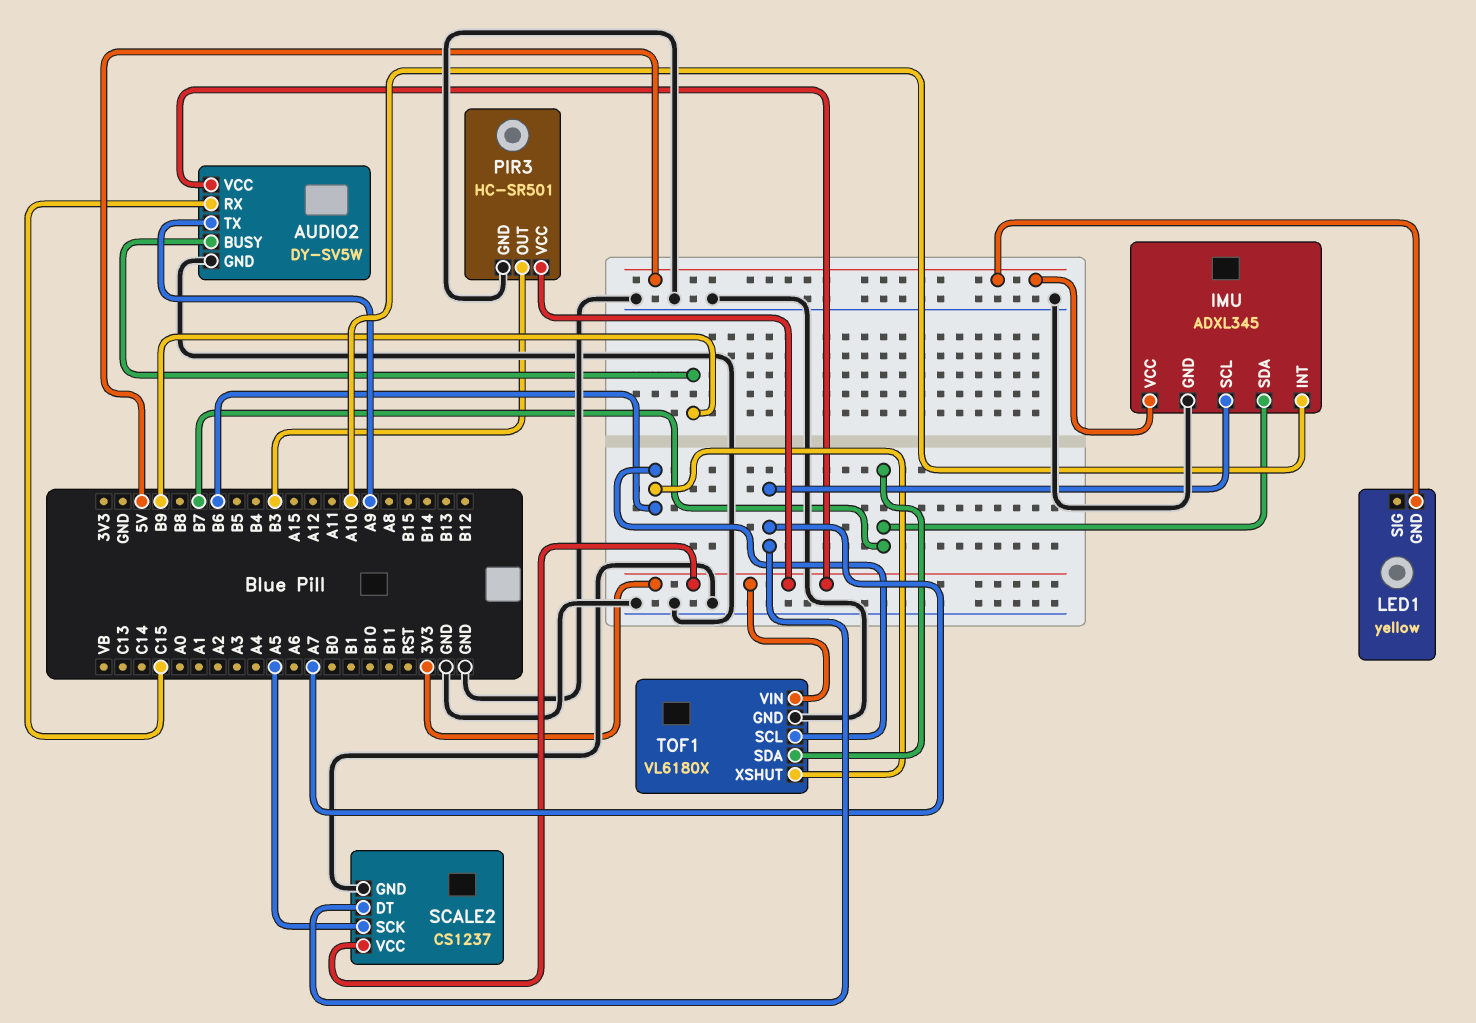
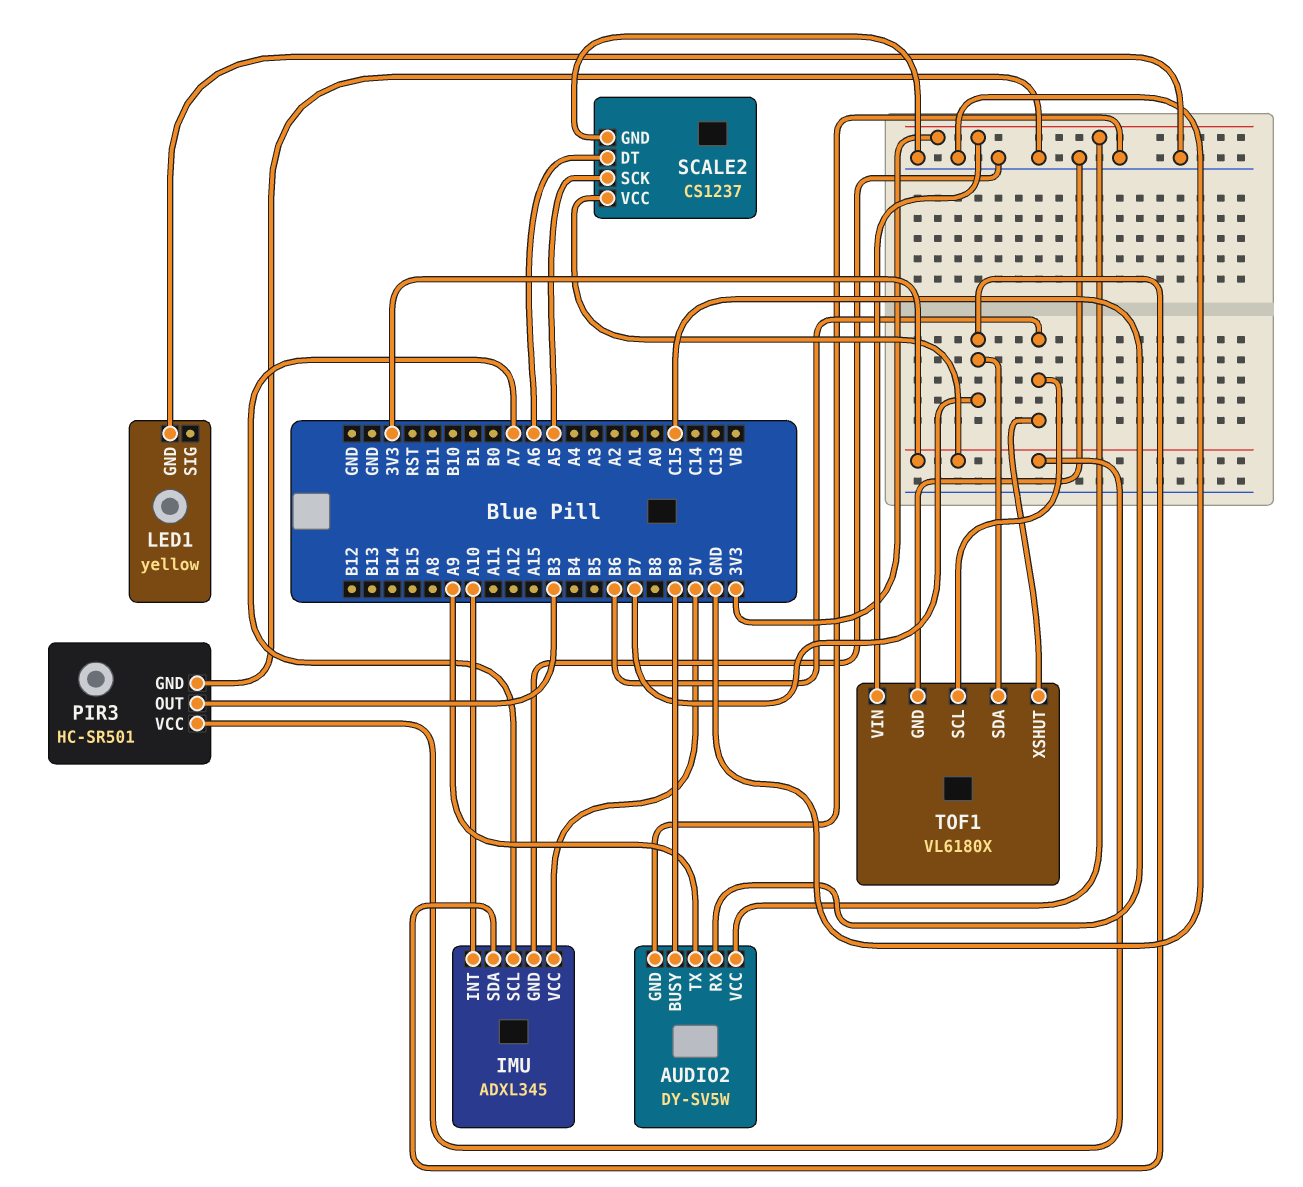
LED1 pin GND: 5V -> GND
SCALE2 pin DT: A7 -> A6

